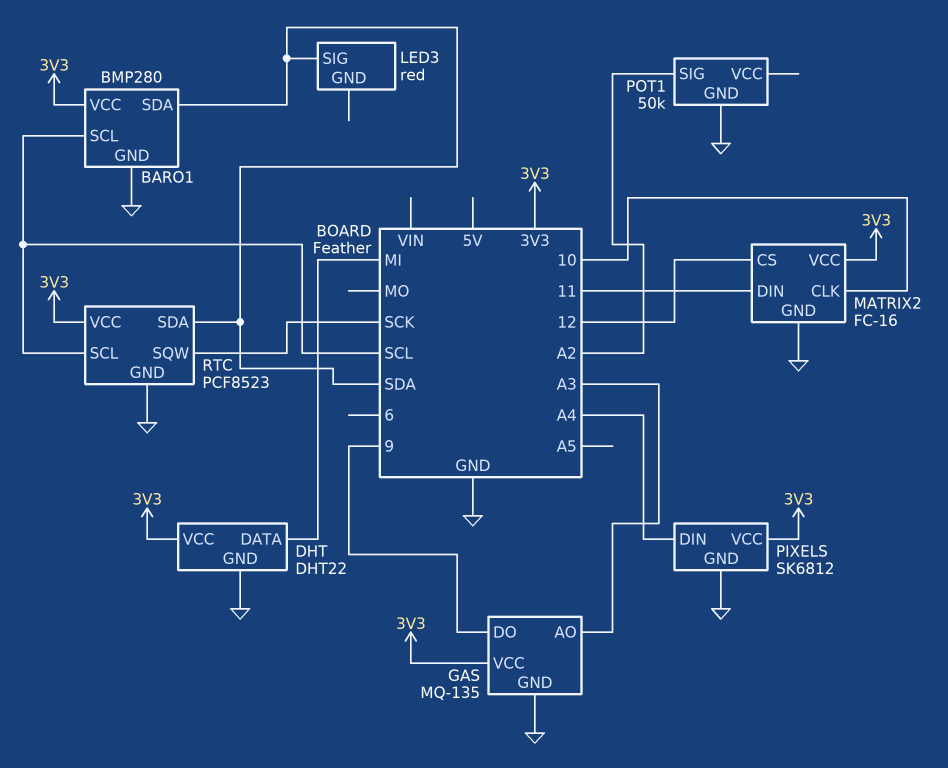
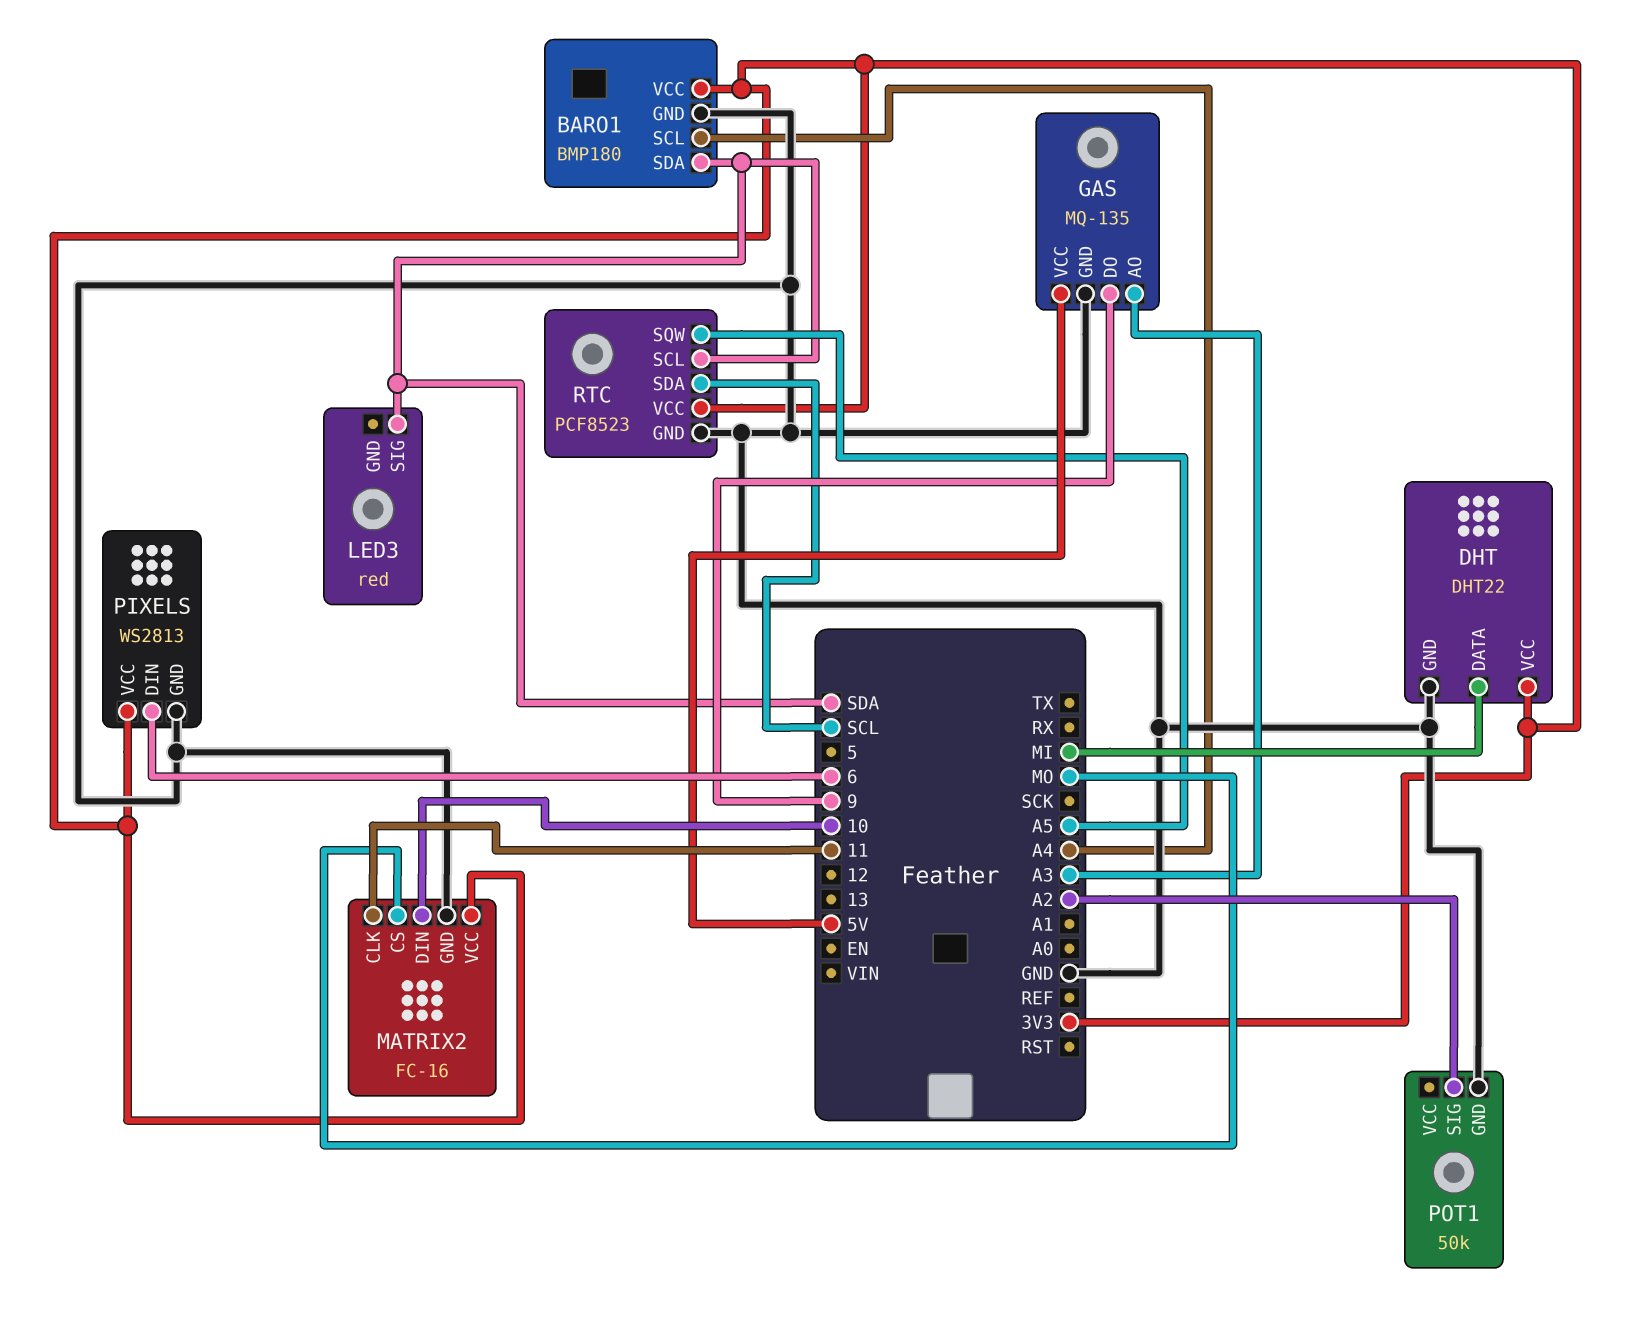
BARO1: BMP280 -> BMP180
BARO1 pin SCL: SCL -> A4
GAS pin VCC: 3V3 -> 5V
MATRIX2 pin CLK: 10 -> 11
MATRIX2 pin CS: 12 -> MO
MATRIX2 pin DIN: 11 -> 10
PIXELS: SK6812 -> WS2813
PIXELS pin DIN: A4 -> 6
RTC pin SCL: SCL -> SDA
RTC pin SDA: SDA -> SCL
RTC pin SQW: SCK -> A5

